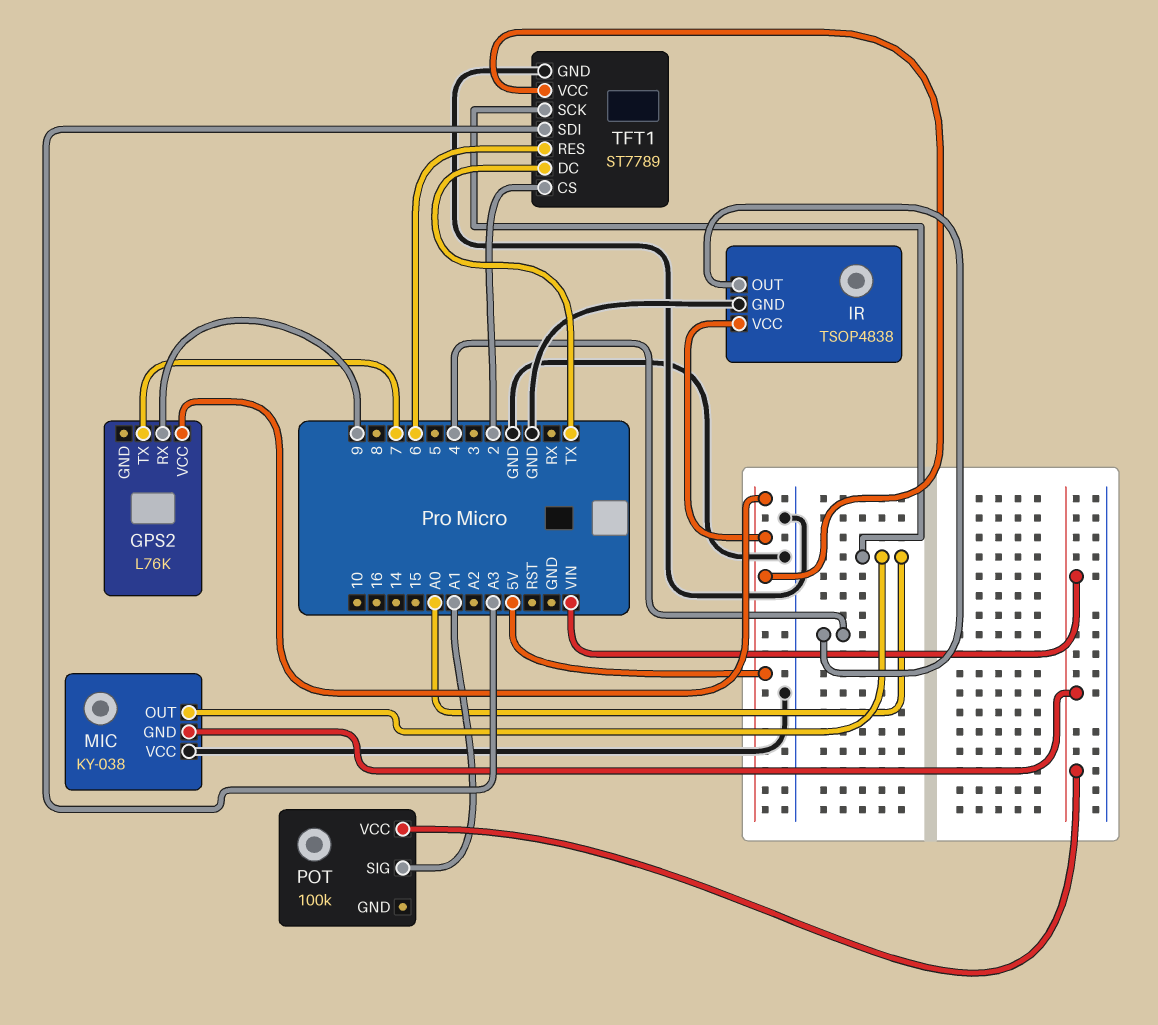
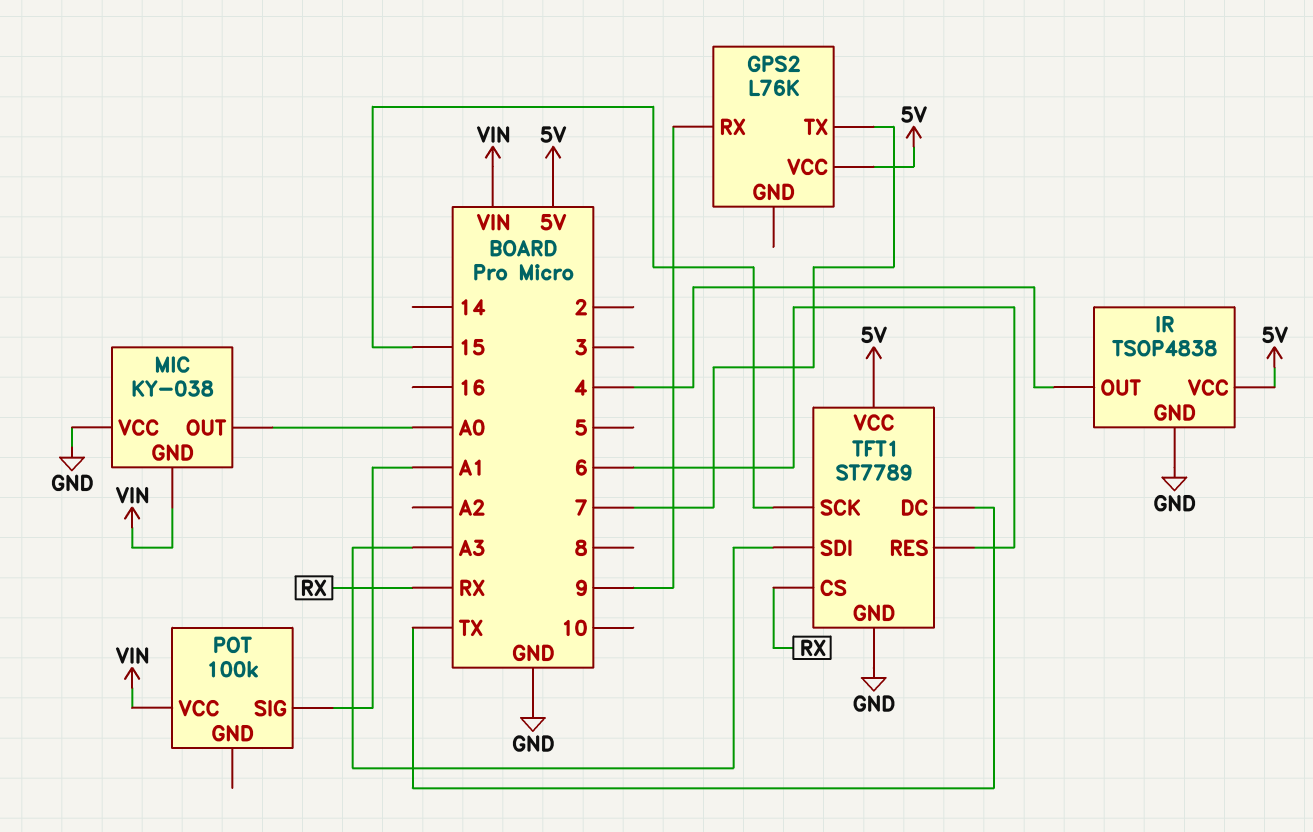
TFT1 pin CS: 2 -> RX
TFT1 pin SCK: A0 -> 15

